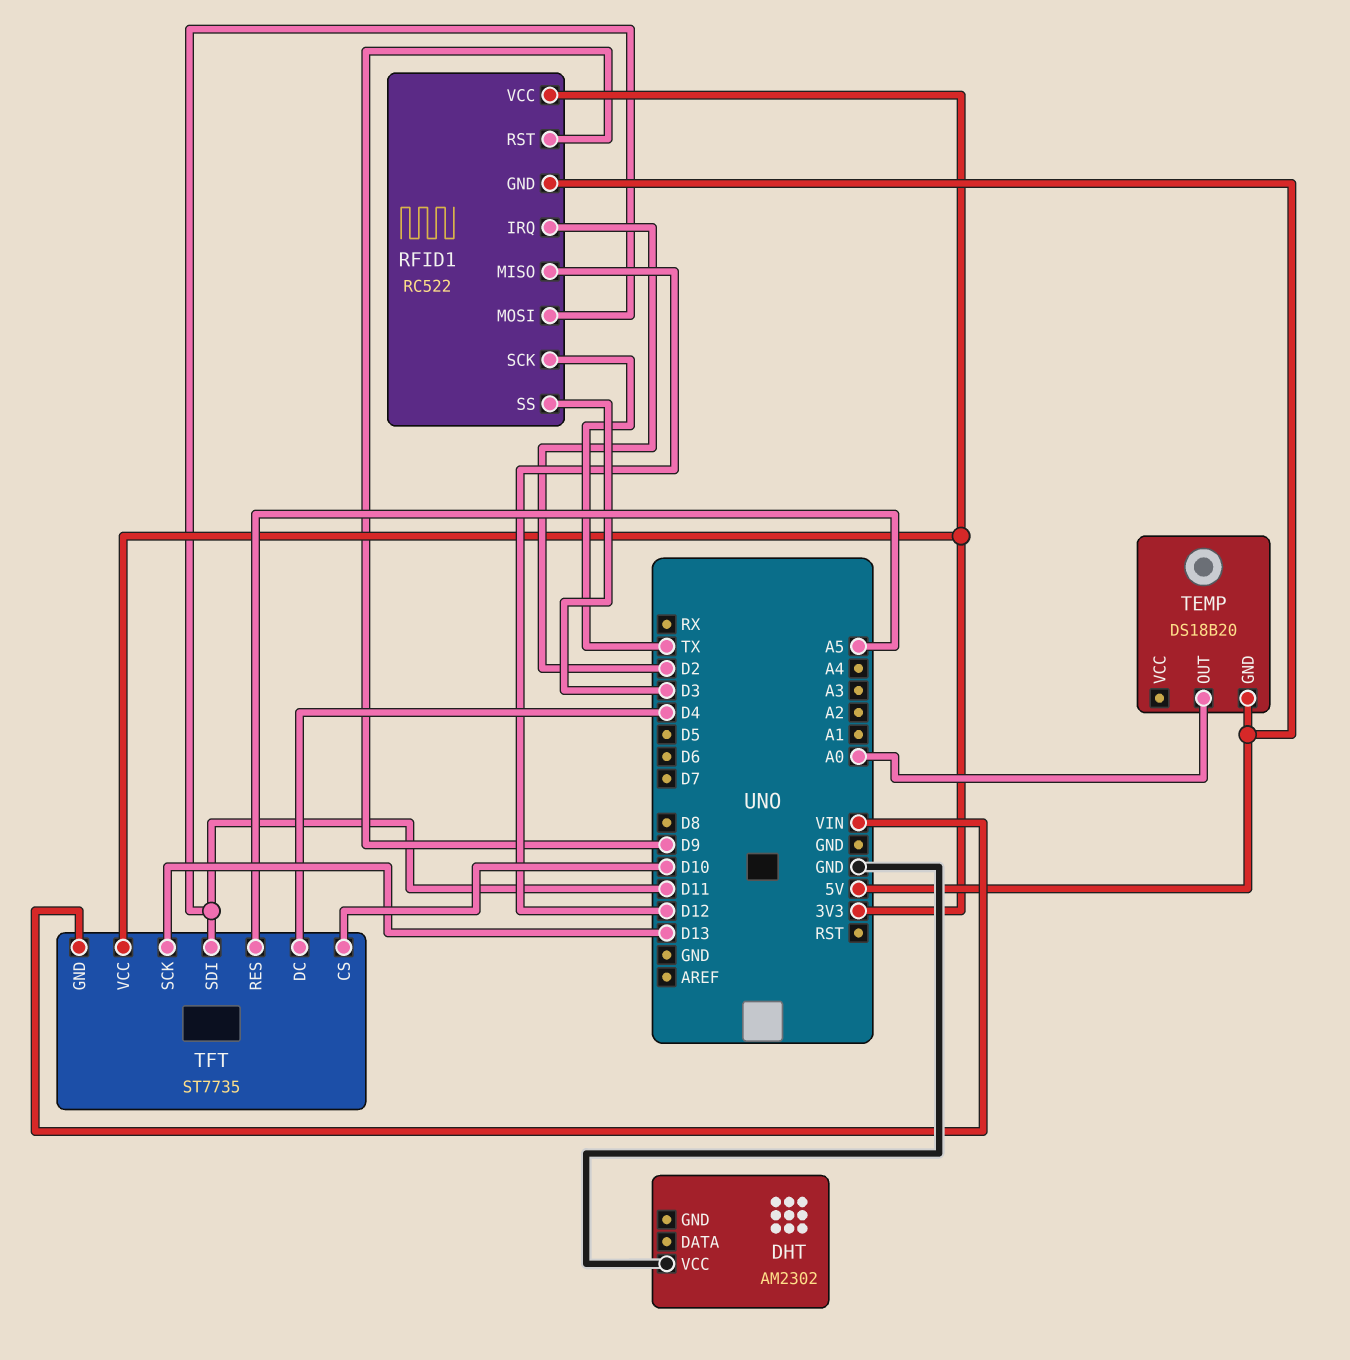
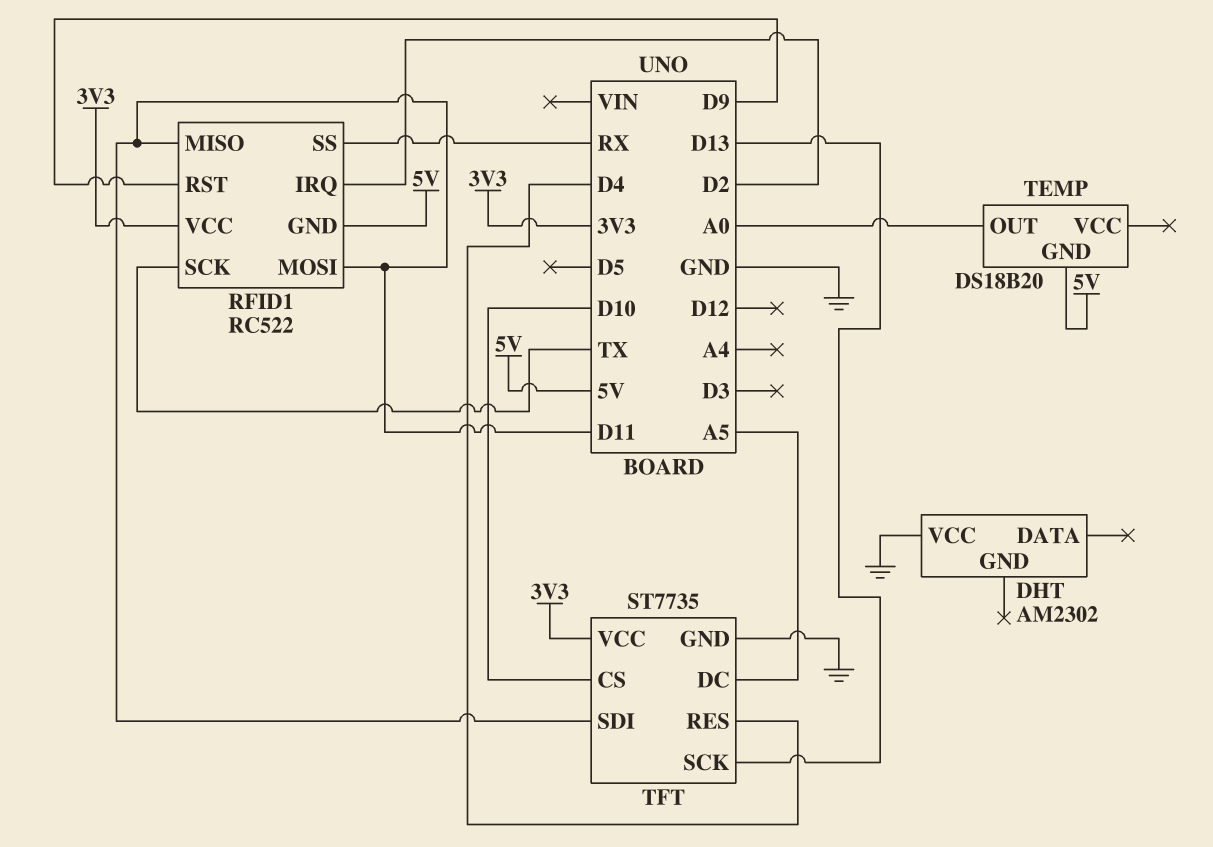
RFID1 pin MISO: D12 -> D11
RFID1 pin SS: D3 -> RX
TFT pin DC: D4 -> A5
TFT pin GND: VIN -> GND
TFT pin RES: A5 -> D4

